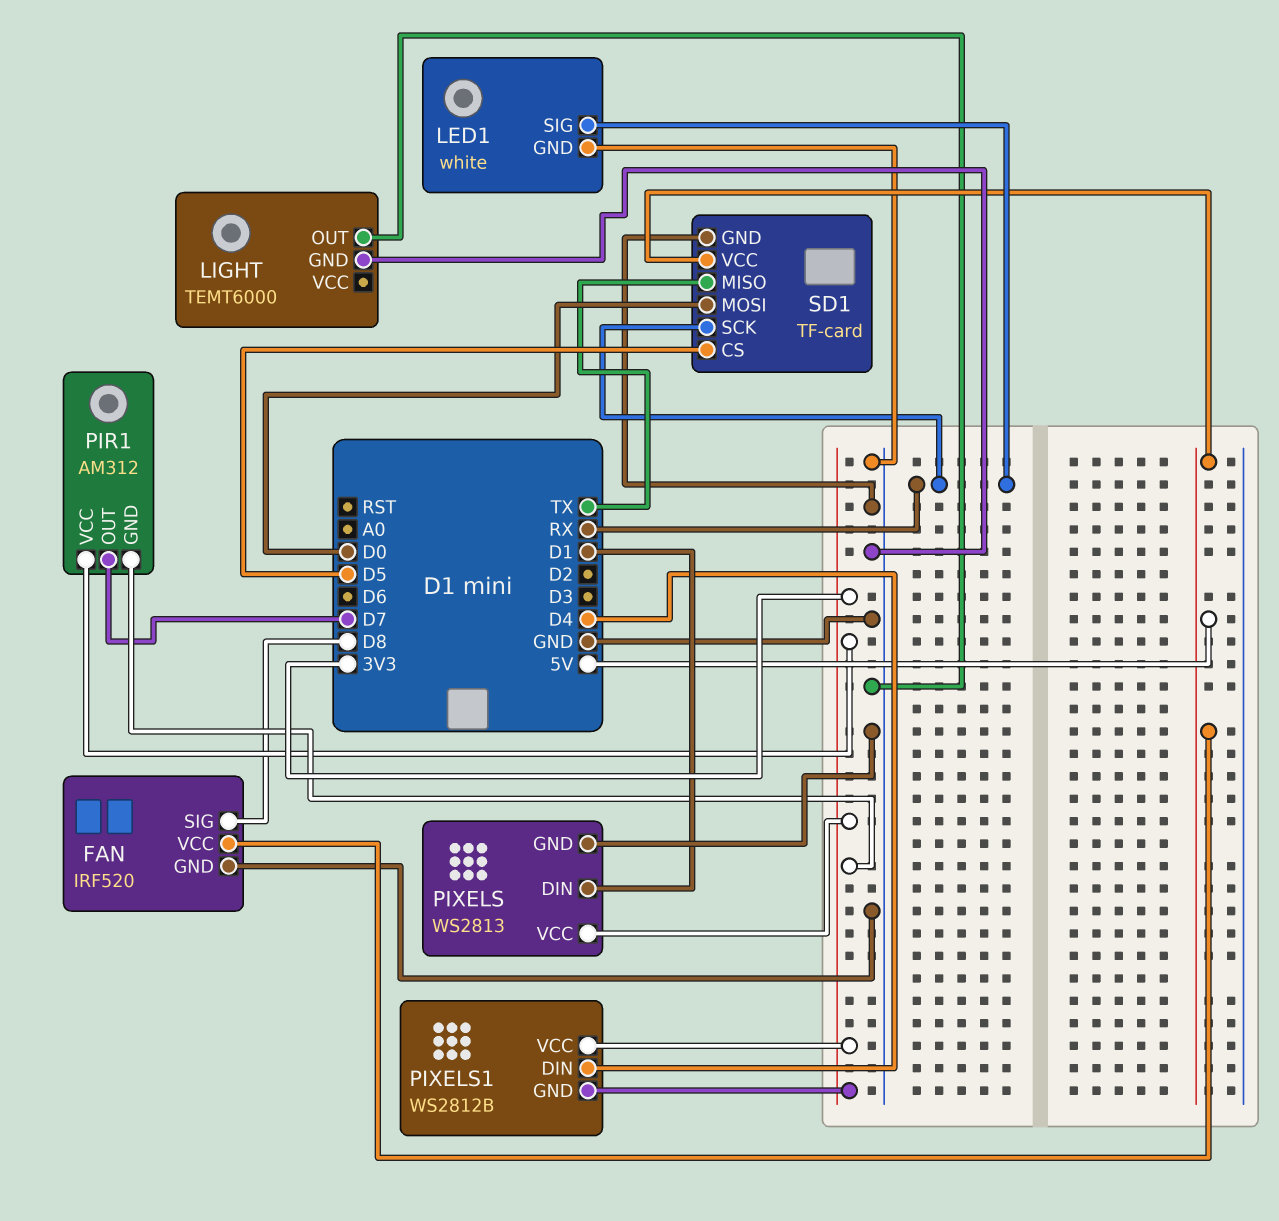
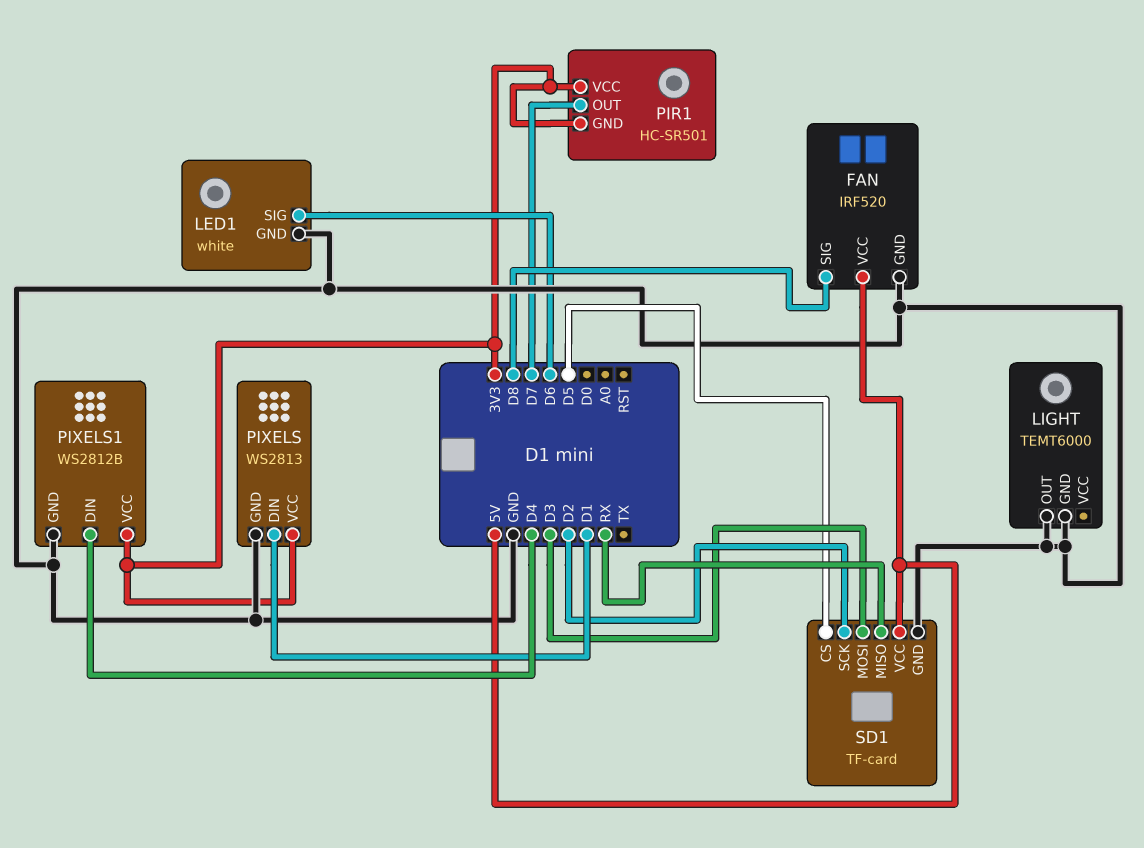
LED1 pin SIG: RX -> D6
PIR1: AM312 -> HC-SR501
PIXELS1 pin GND: 3V3 -> GND
SD1 pin MISO: TX -> RX
SD1 pin MOSI: D0 -> D3
SD1 pin SCK: RX -> D2

